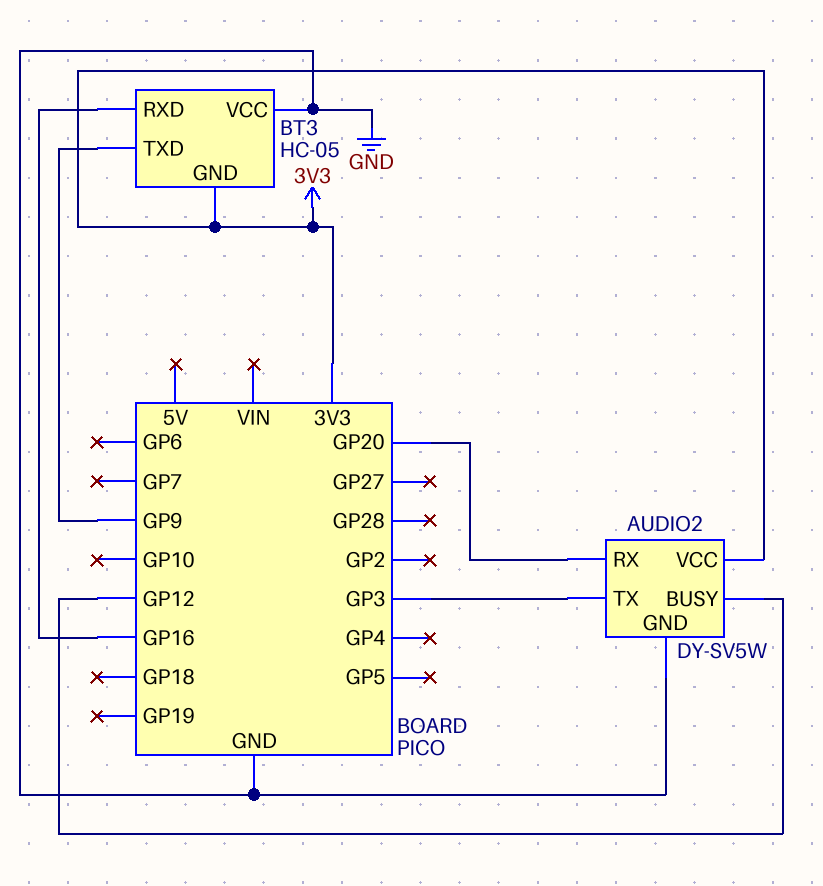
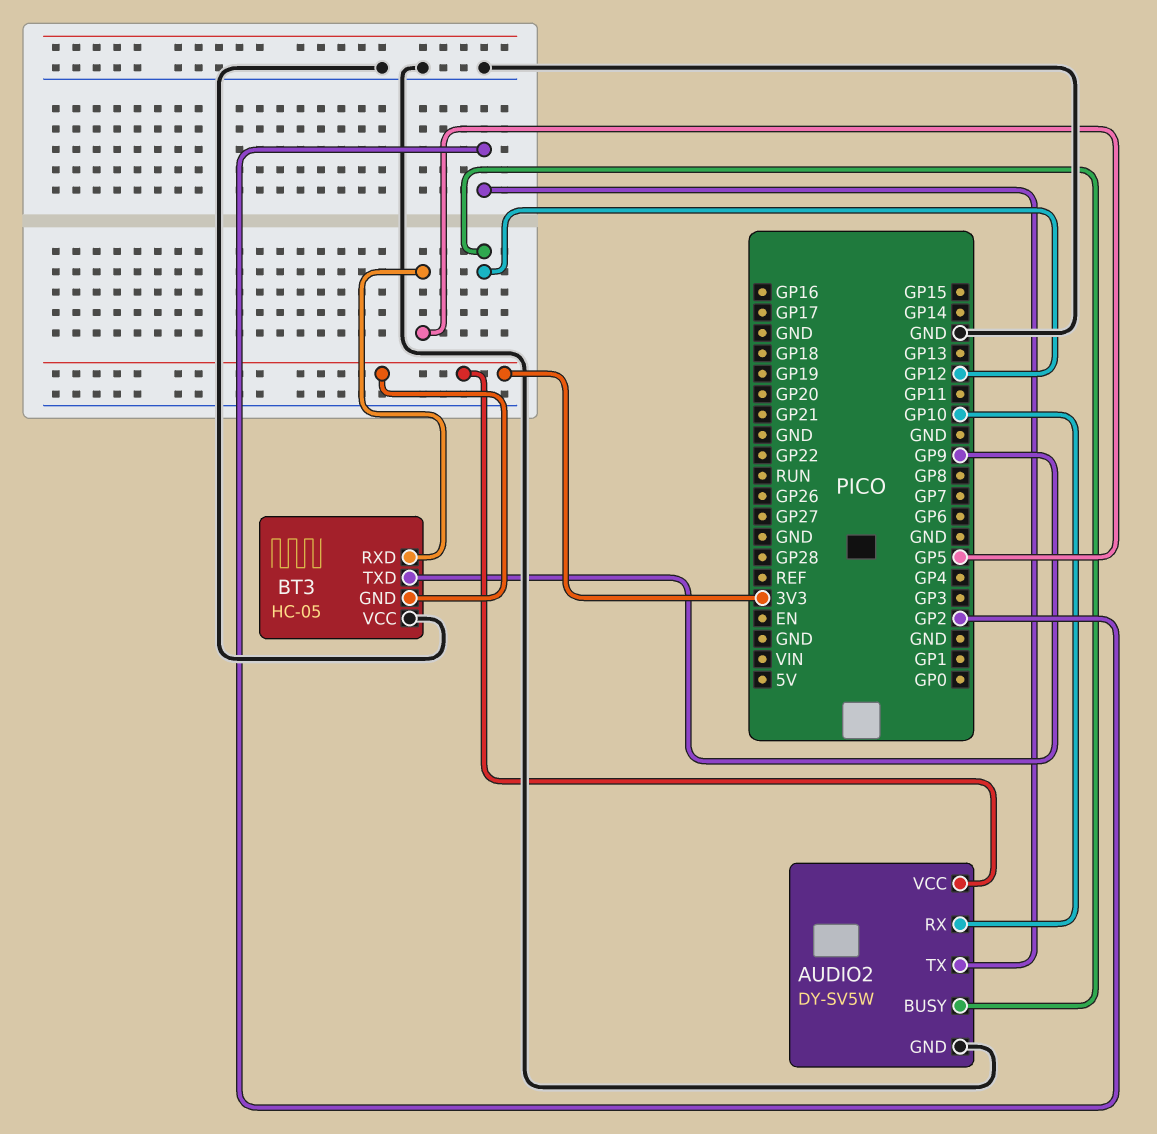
AUDIO2 pin RX: GP20 -> GP10
AUDIO2 pin TX: GP3 -> GP2
BT3 pin RXD: GP16 -> GP5

